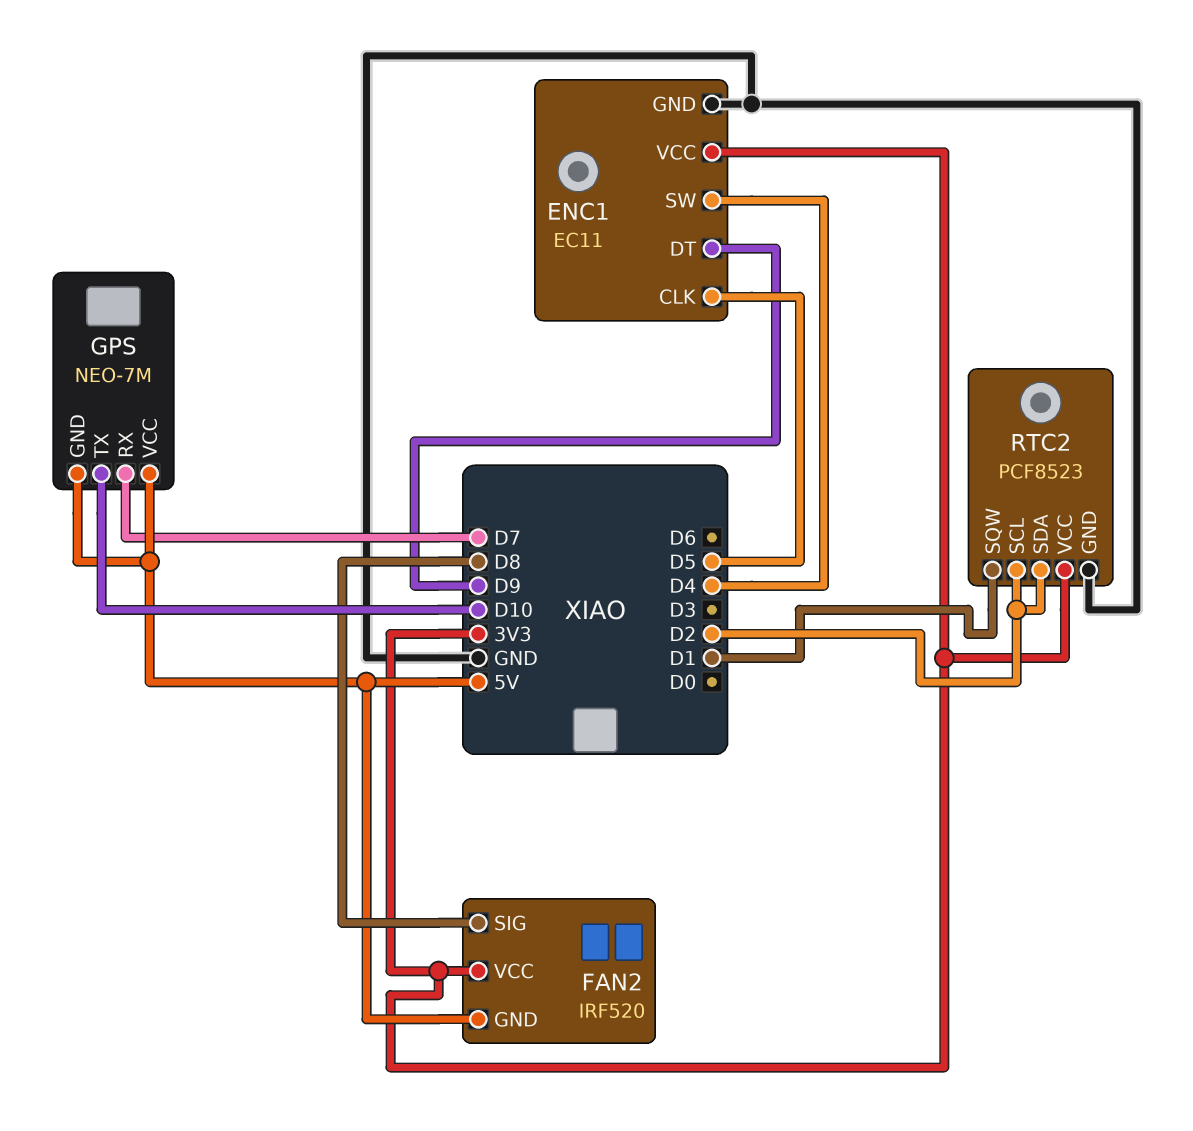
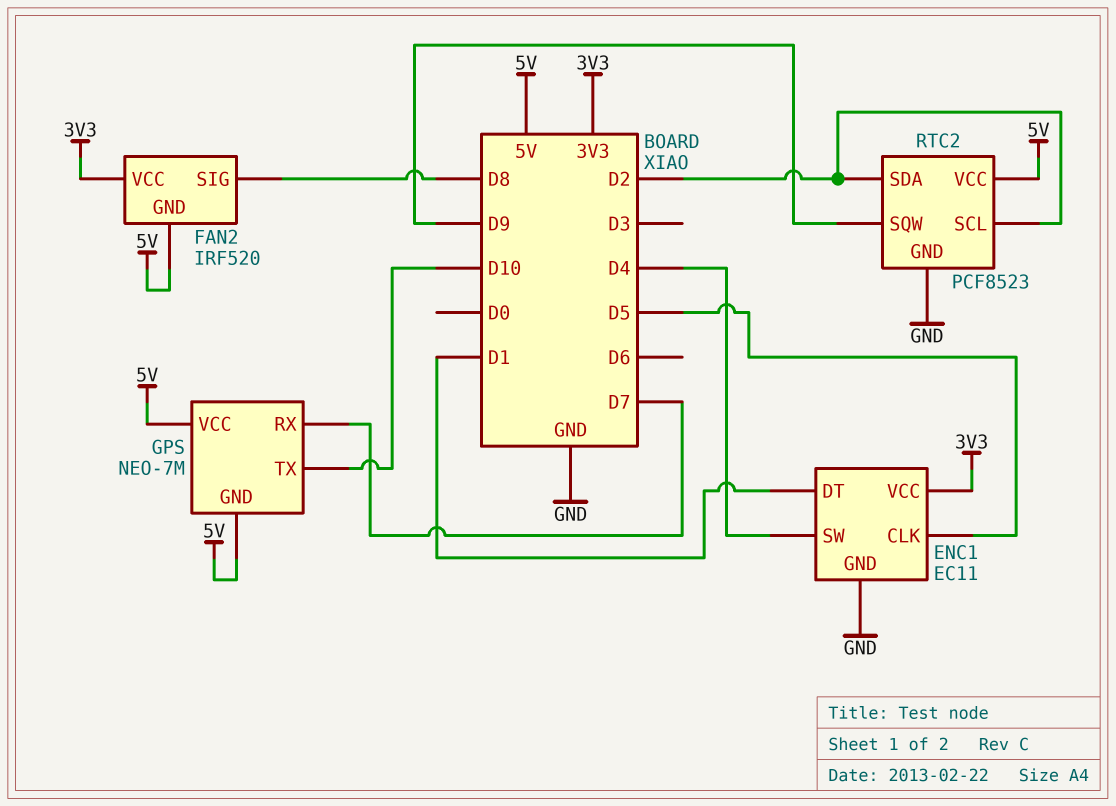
ENC1 pin DT: D9 -> D1
RTC2 pin SQW: D1 -> D9
RTC2 pin VCC: 3V3 -> 5V

